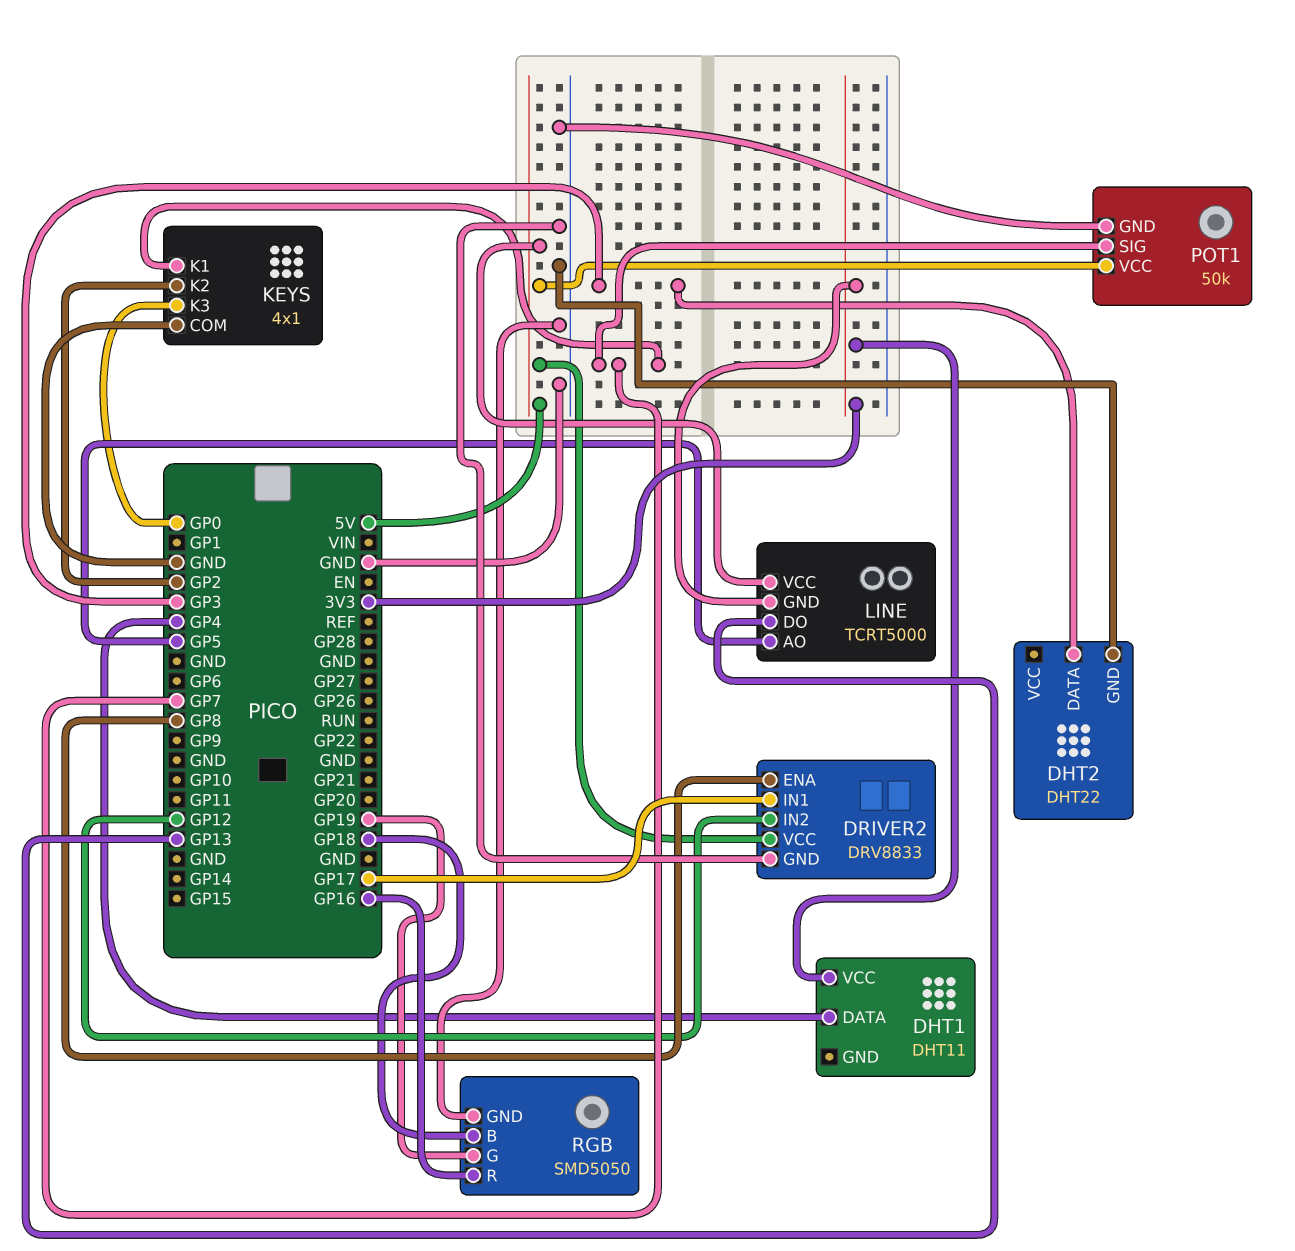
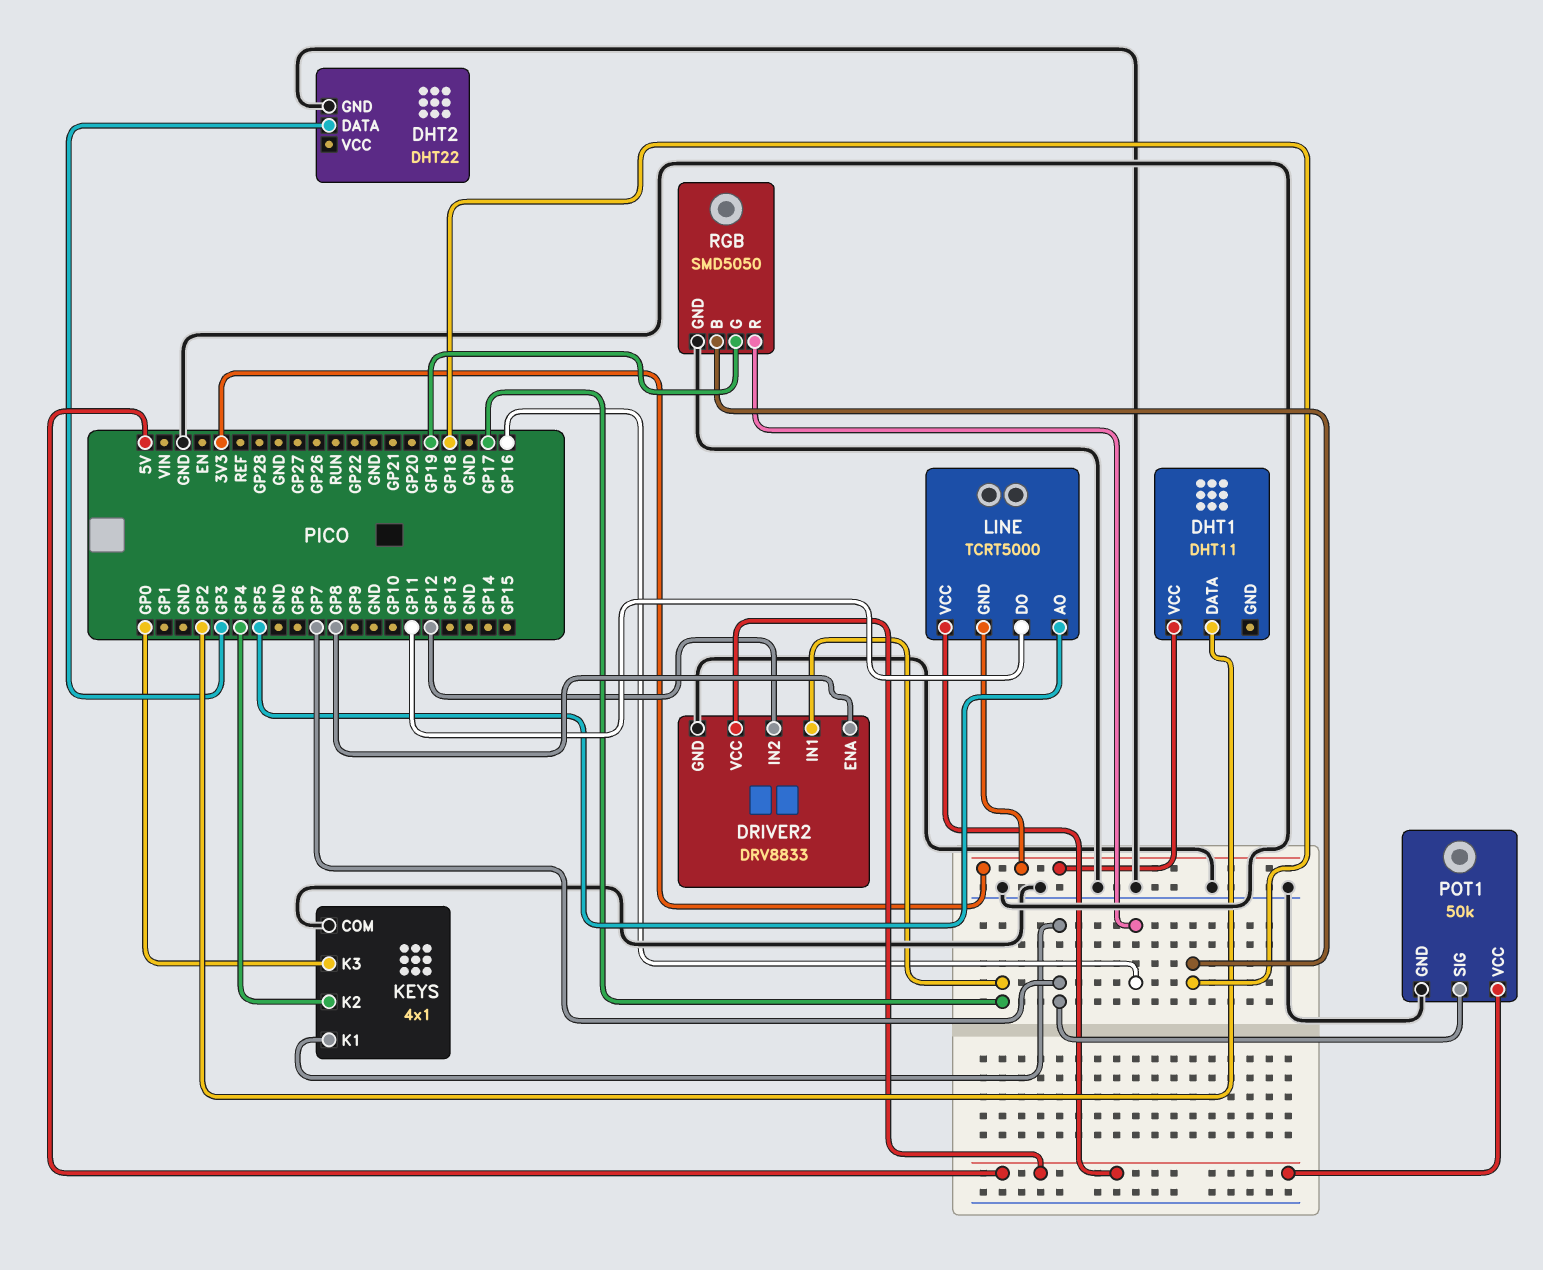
DHT1 pin DATA: GP4 -> GP2
KEYS pin K2: GP2 -> GP4
LINE pin DO: GP13 -> GP11

